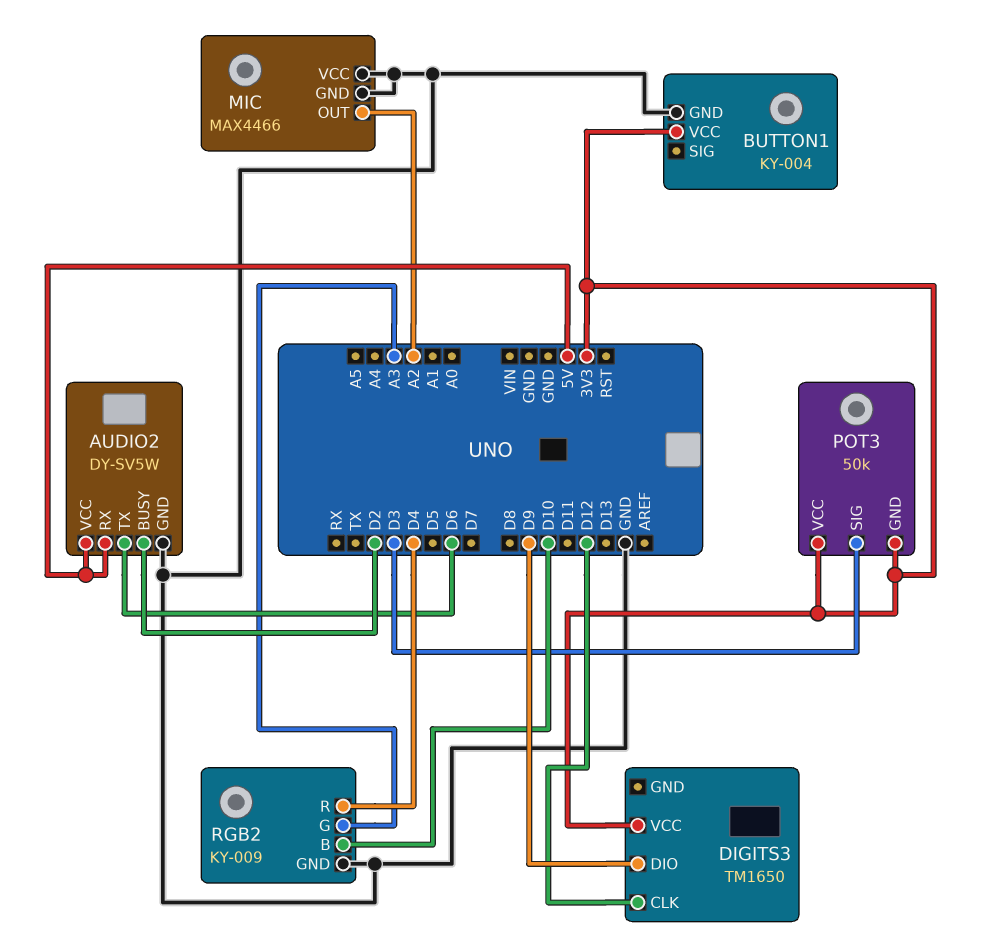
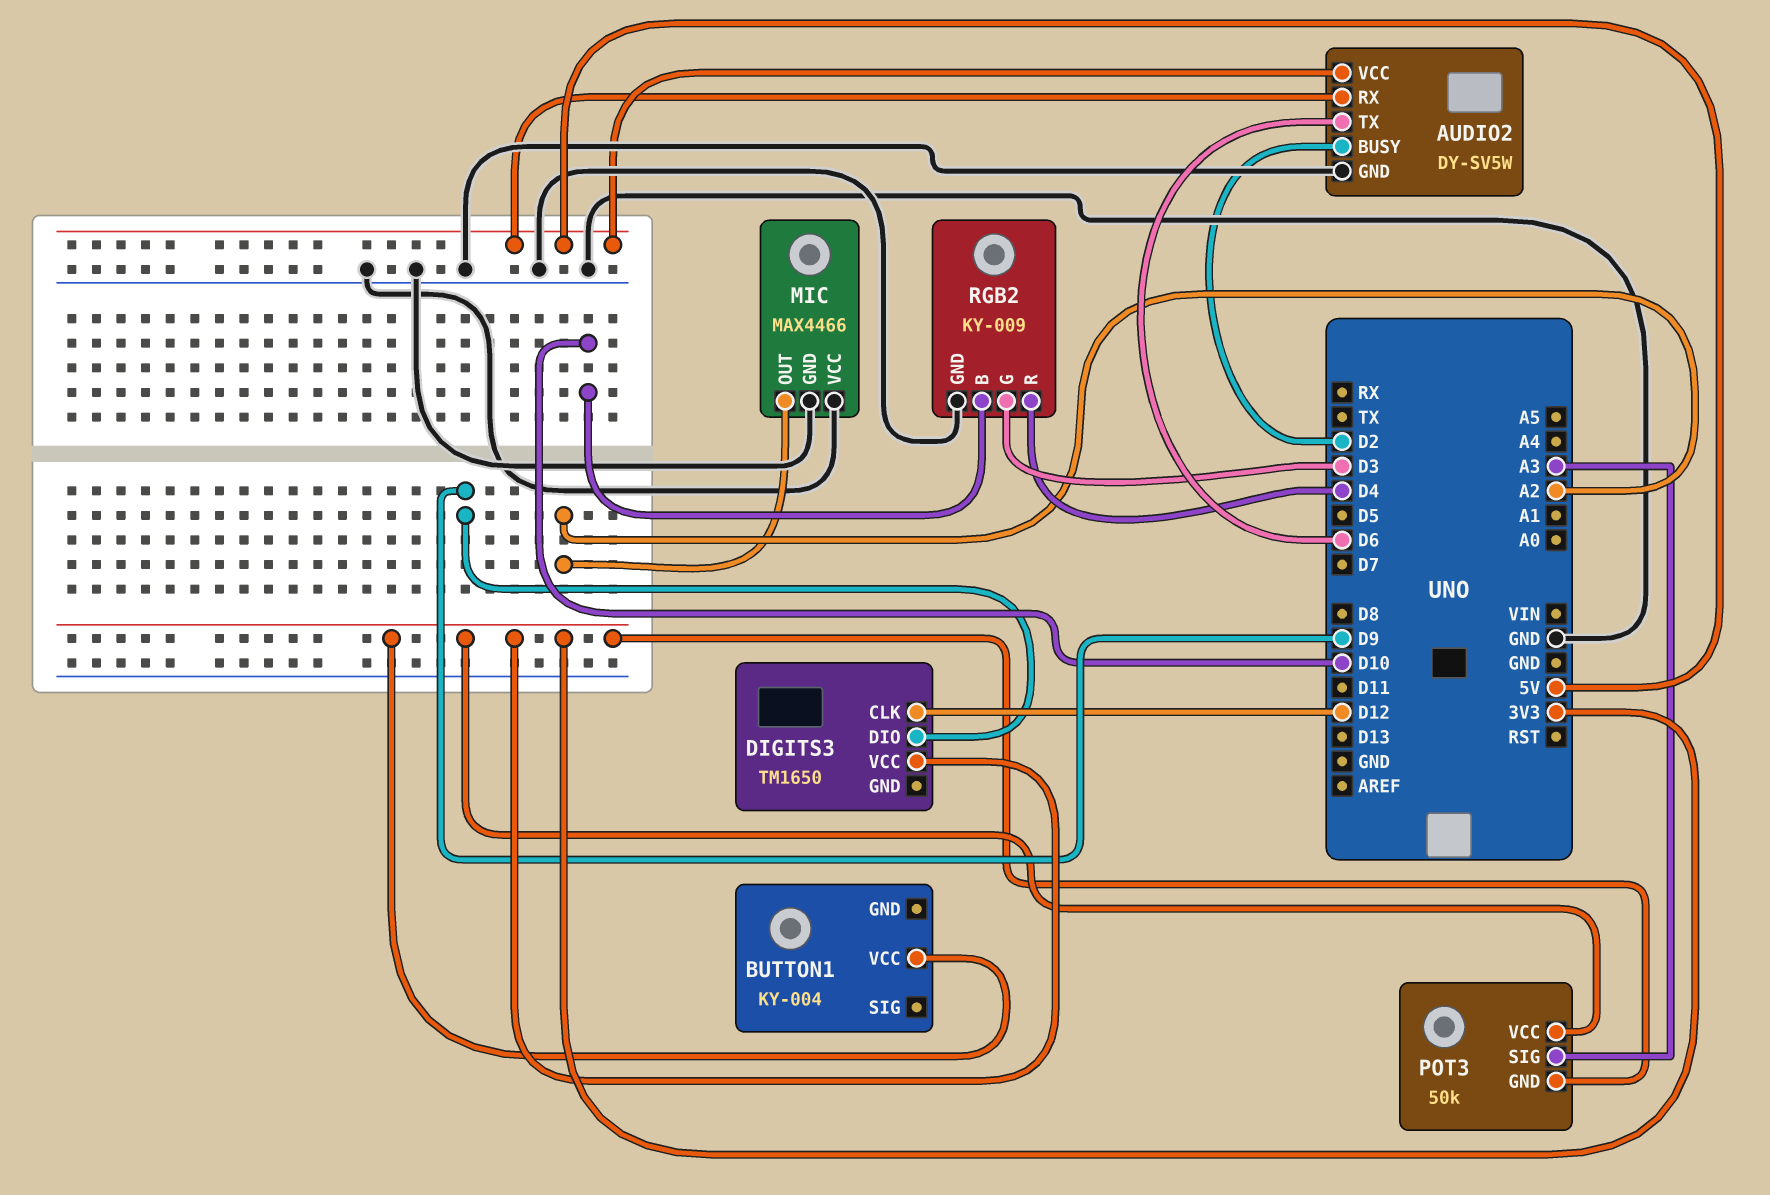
BUTTON1 pin GND: GND -> none
POT3 pin SIG: D3 -> A3
RGB2 pin G: A3 -> D3

